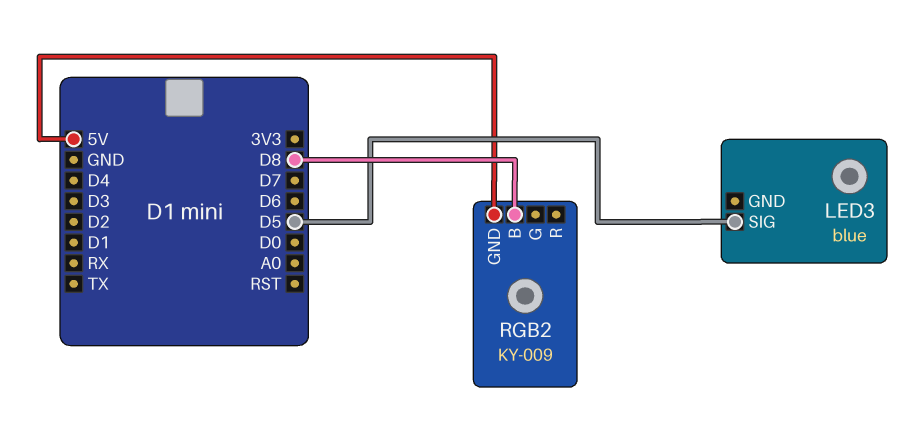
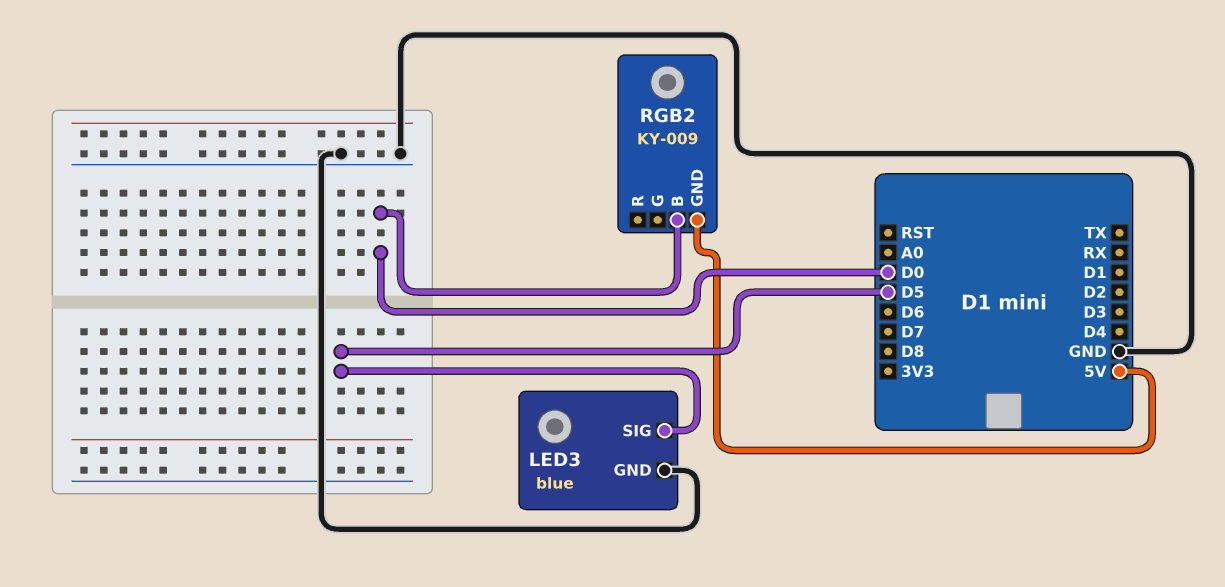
LED3 pin GND: none -> GND
RGB2 pin B: D8 -> D0

